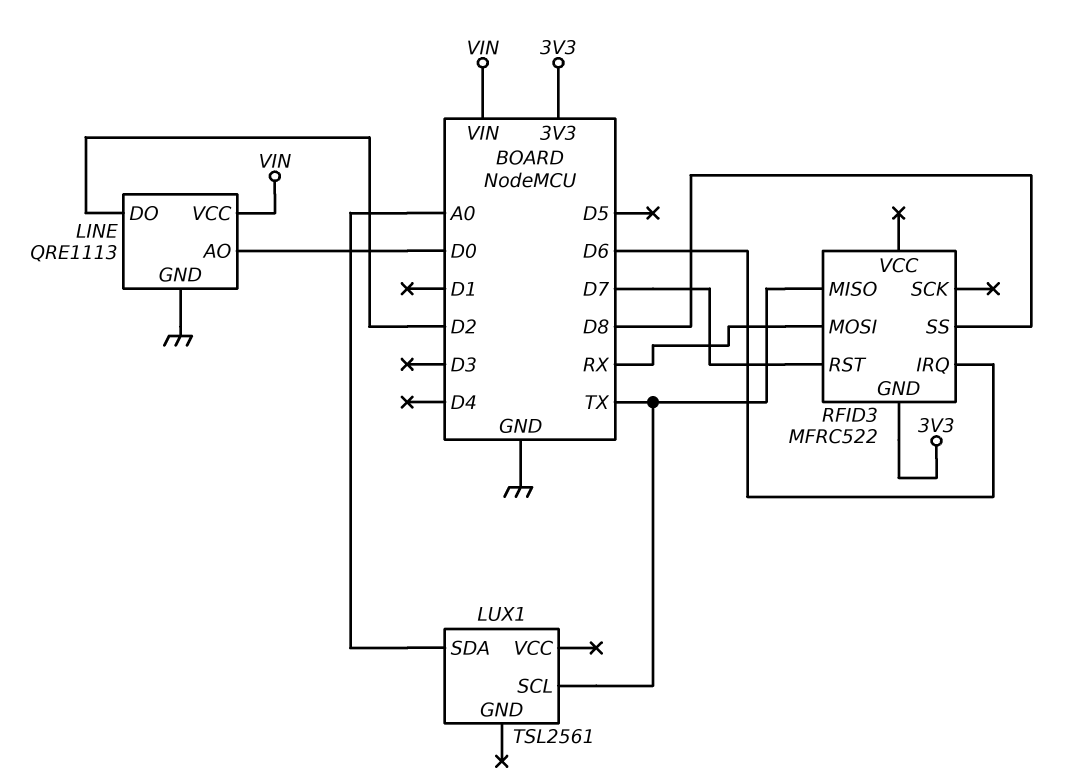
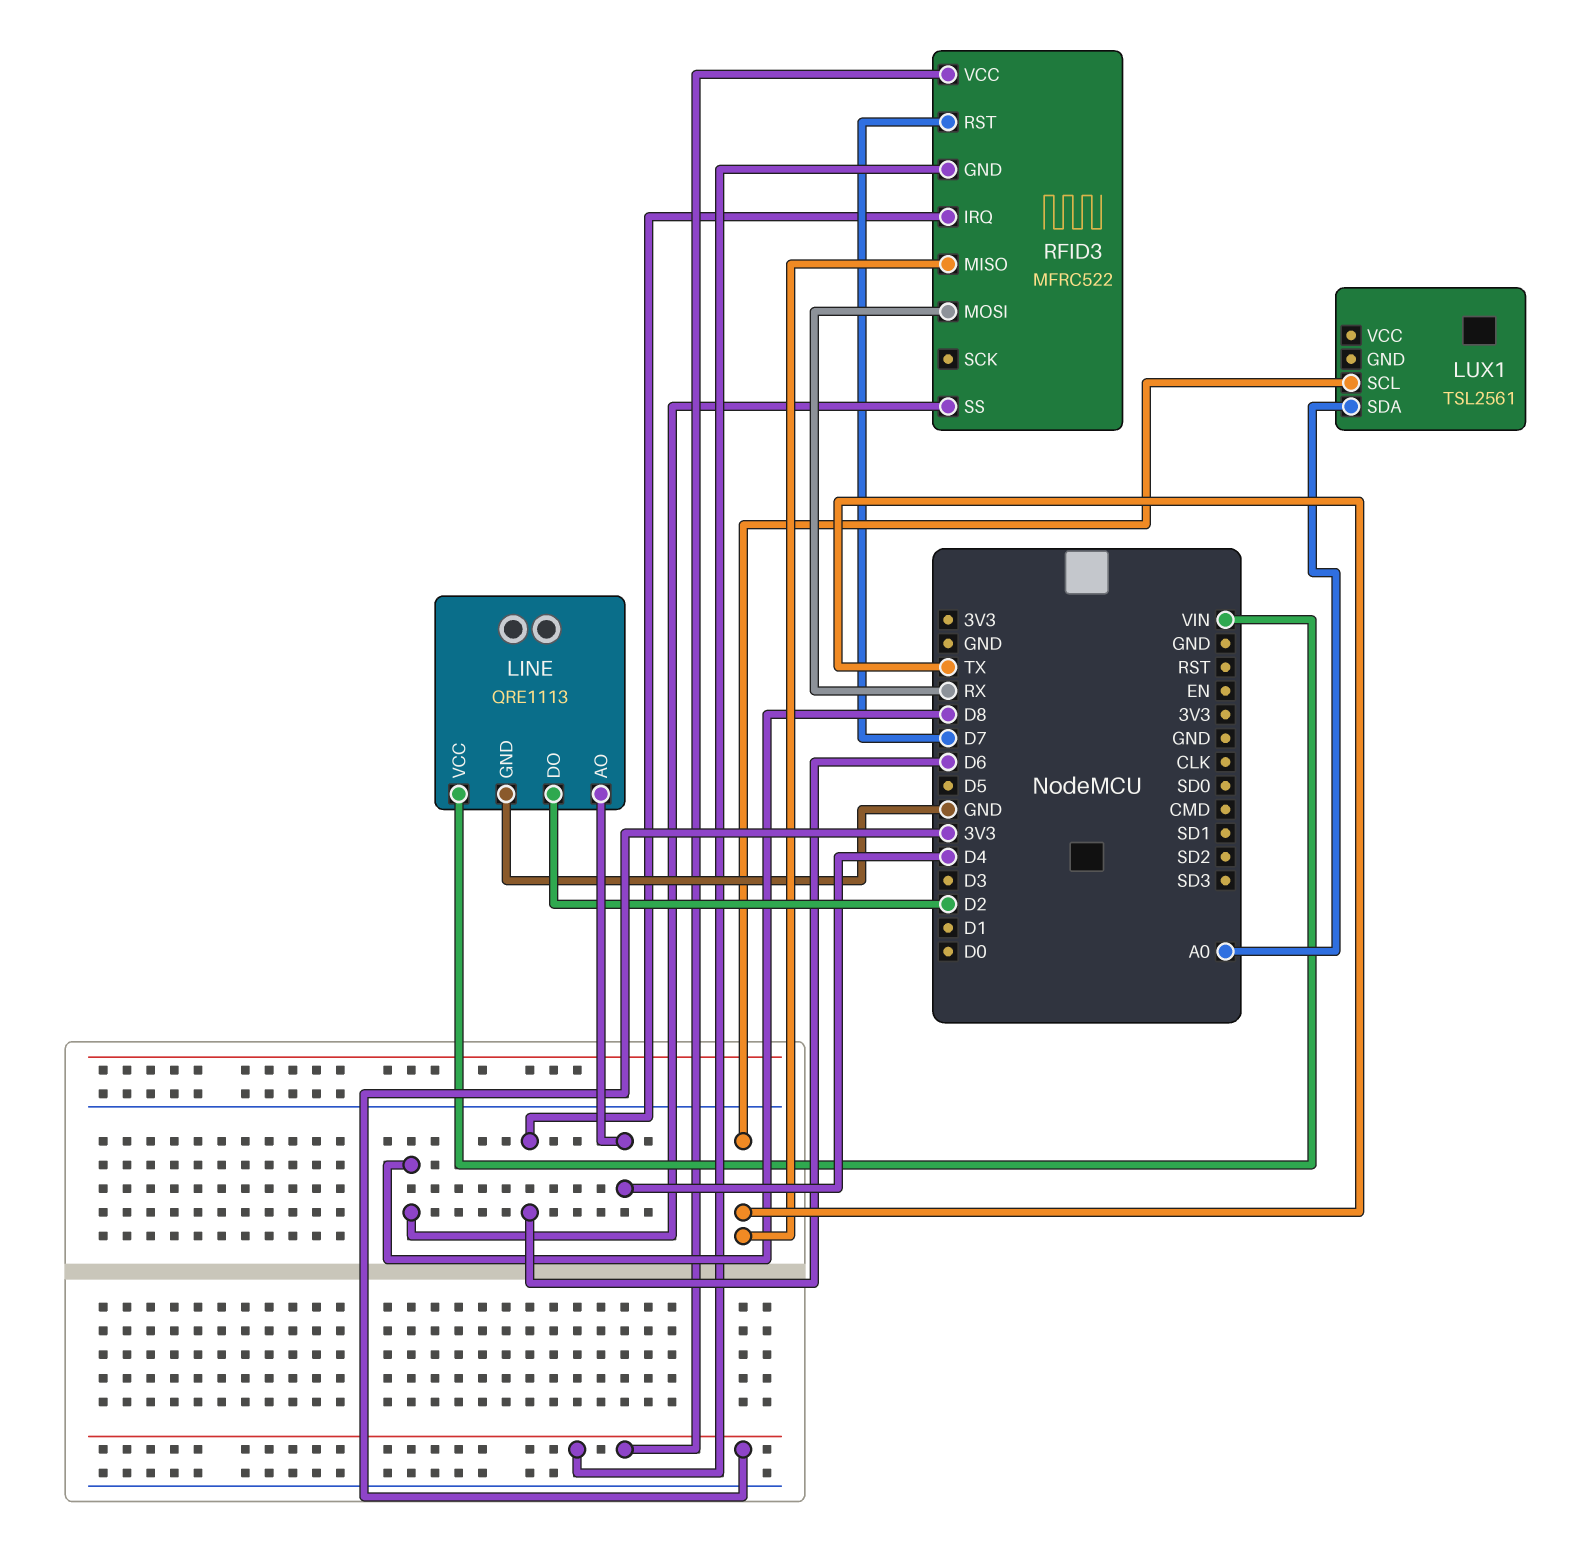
LINE pin AO: D0 -> D4
RFID3 pin VCC: none -> 3V3

